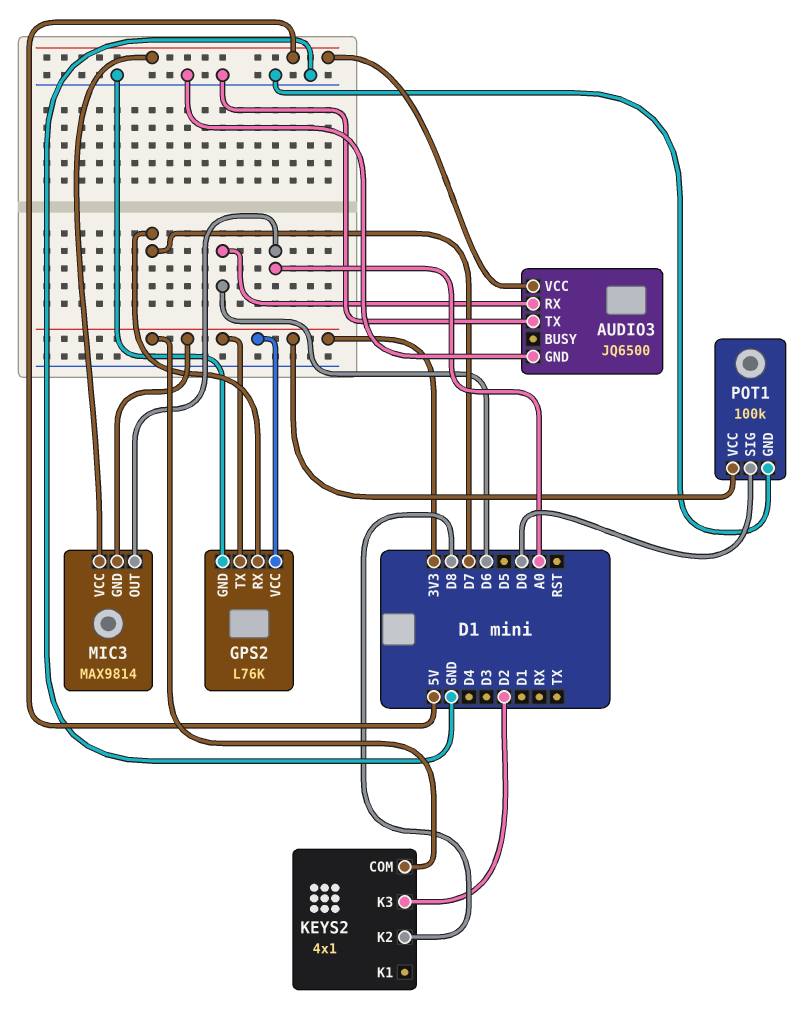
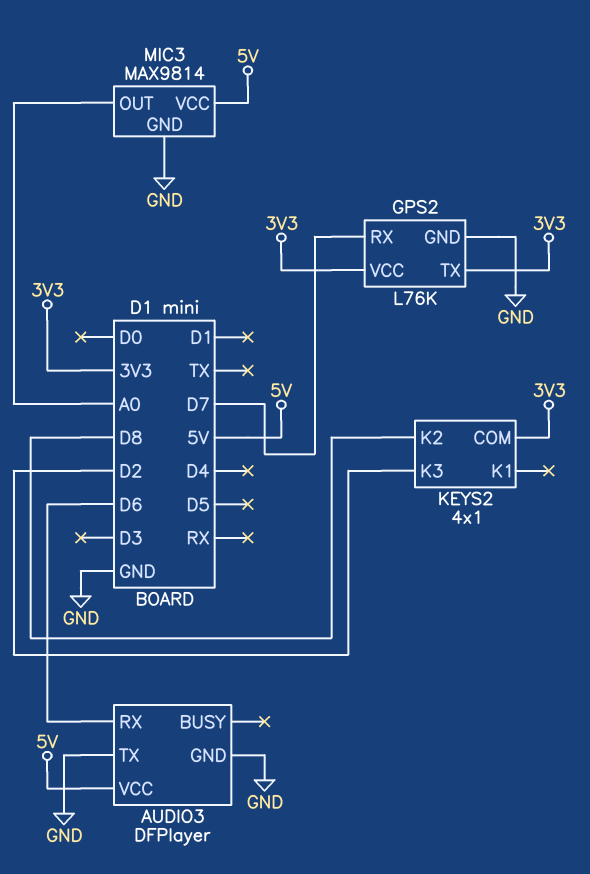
AUDIO3: JQ6500 -> DFPlayer
MIC3 pin GND: 3V3 -> GND
POT1: 100k -> none
POT1 pin GND: GND -> none
POT1 pin SIG: D0 -> none
POT1 pin VCC: 3V3 -> none

